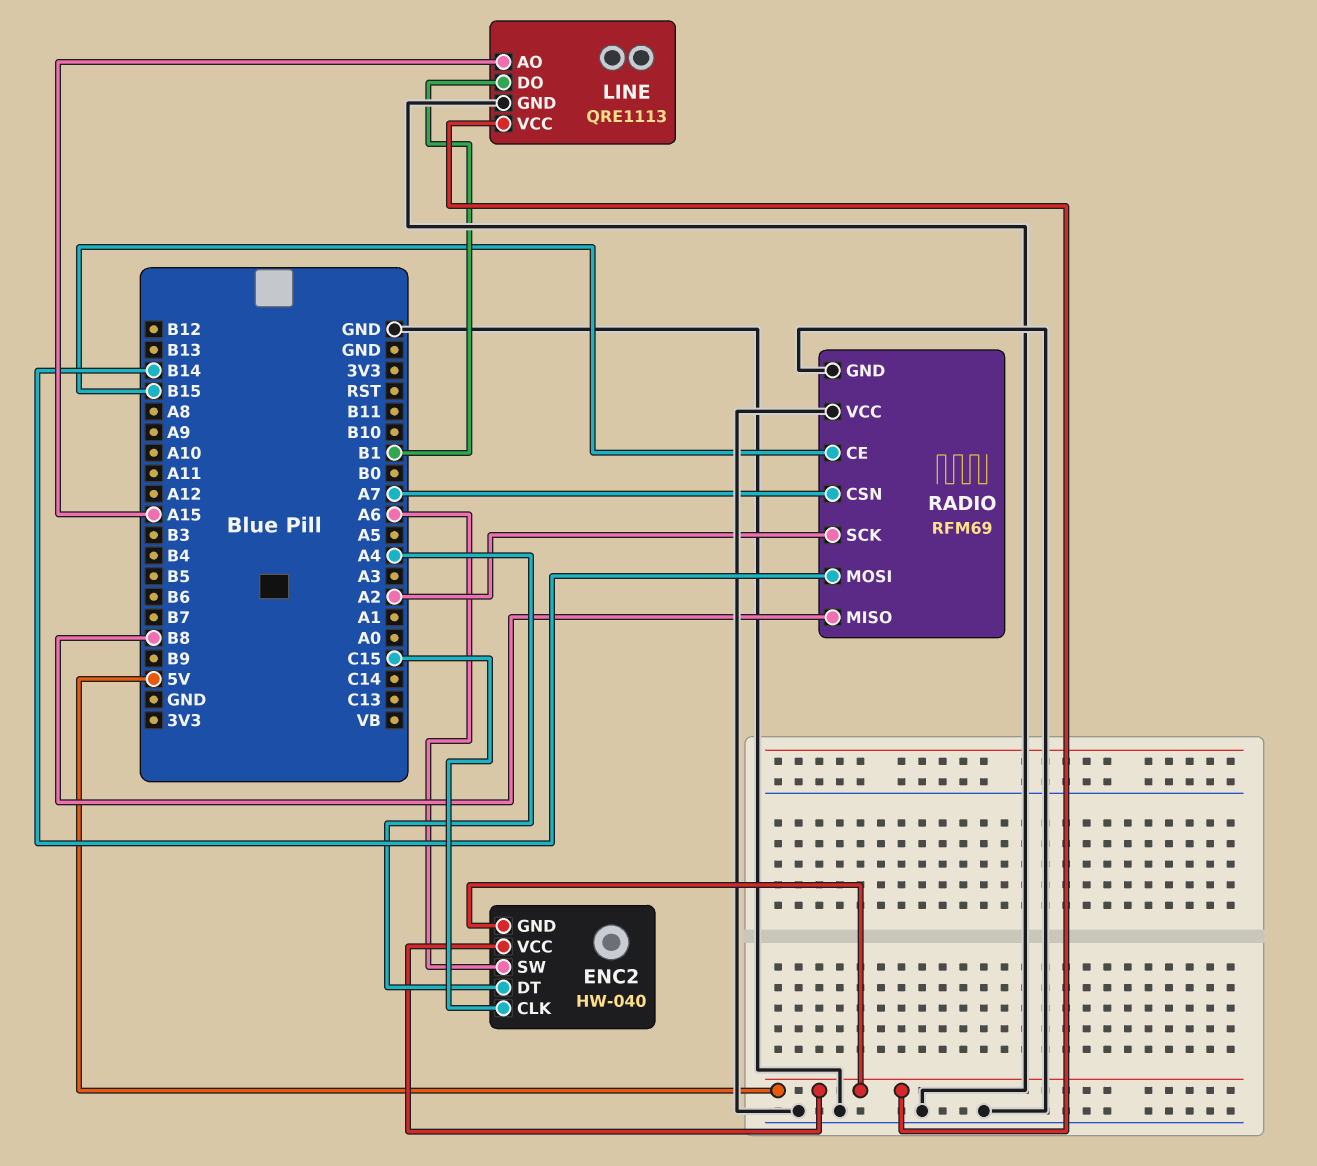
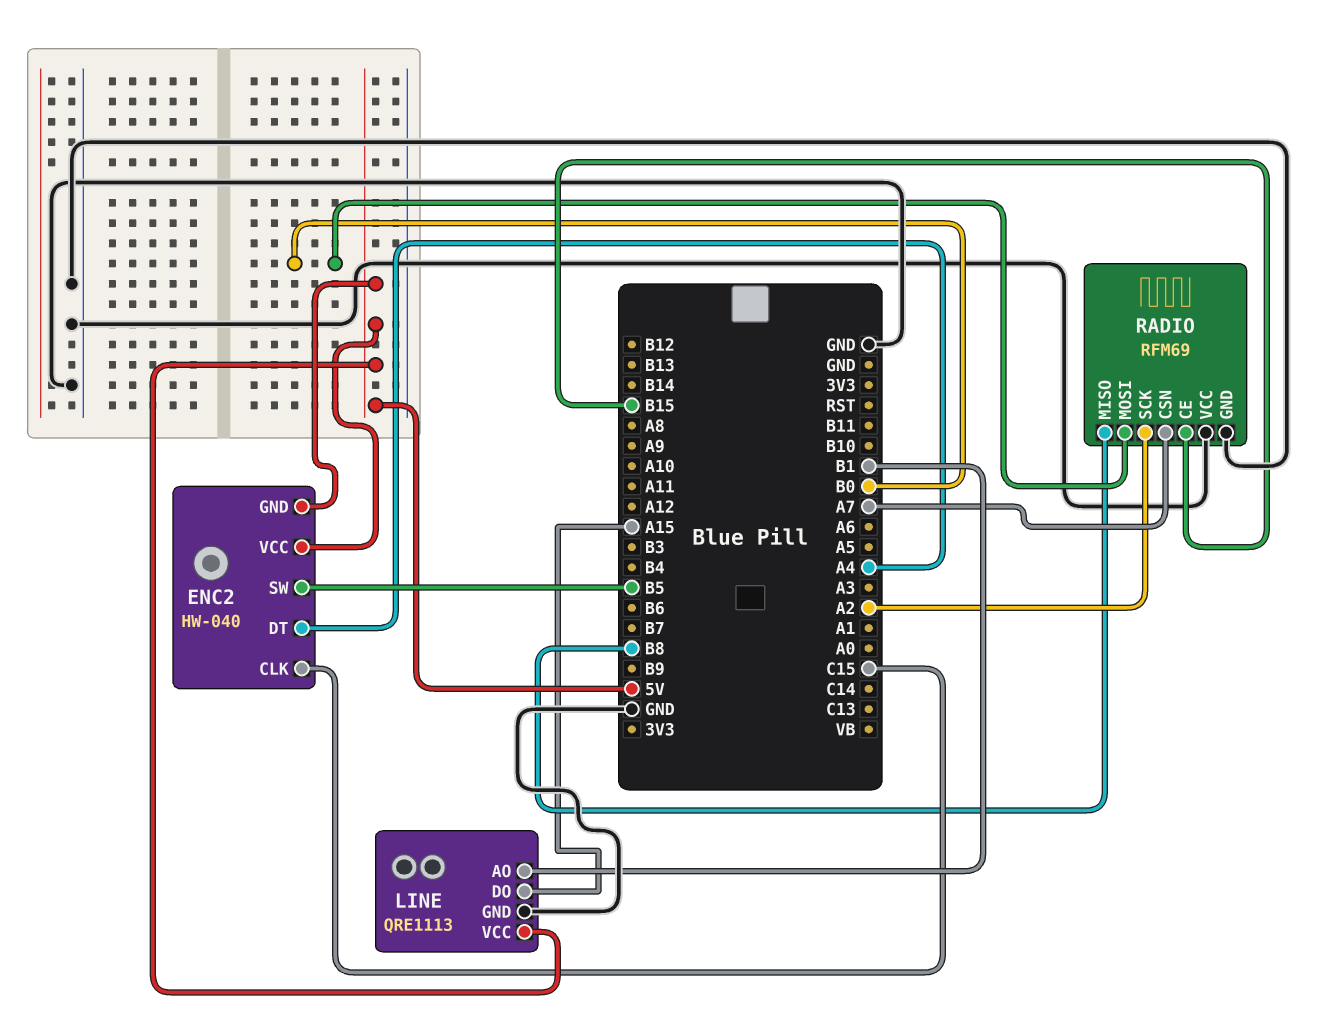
ENC2 pin SW: A6 -> B5
LINE pin AO: A15 -> B1
LINE pin DO: B1 -> A15
RADIO pin MOSI: B14 -> B0

